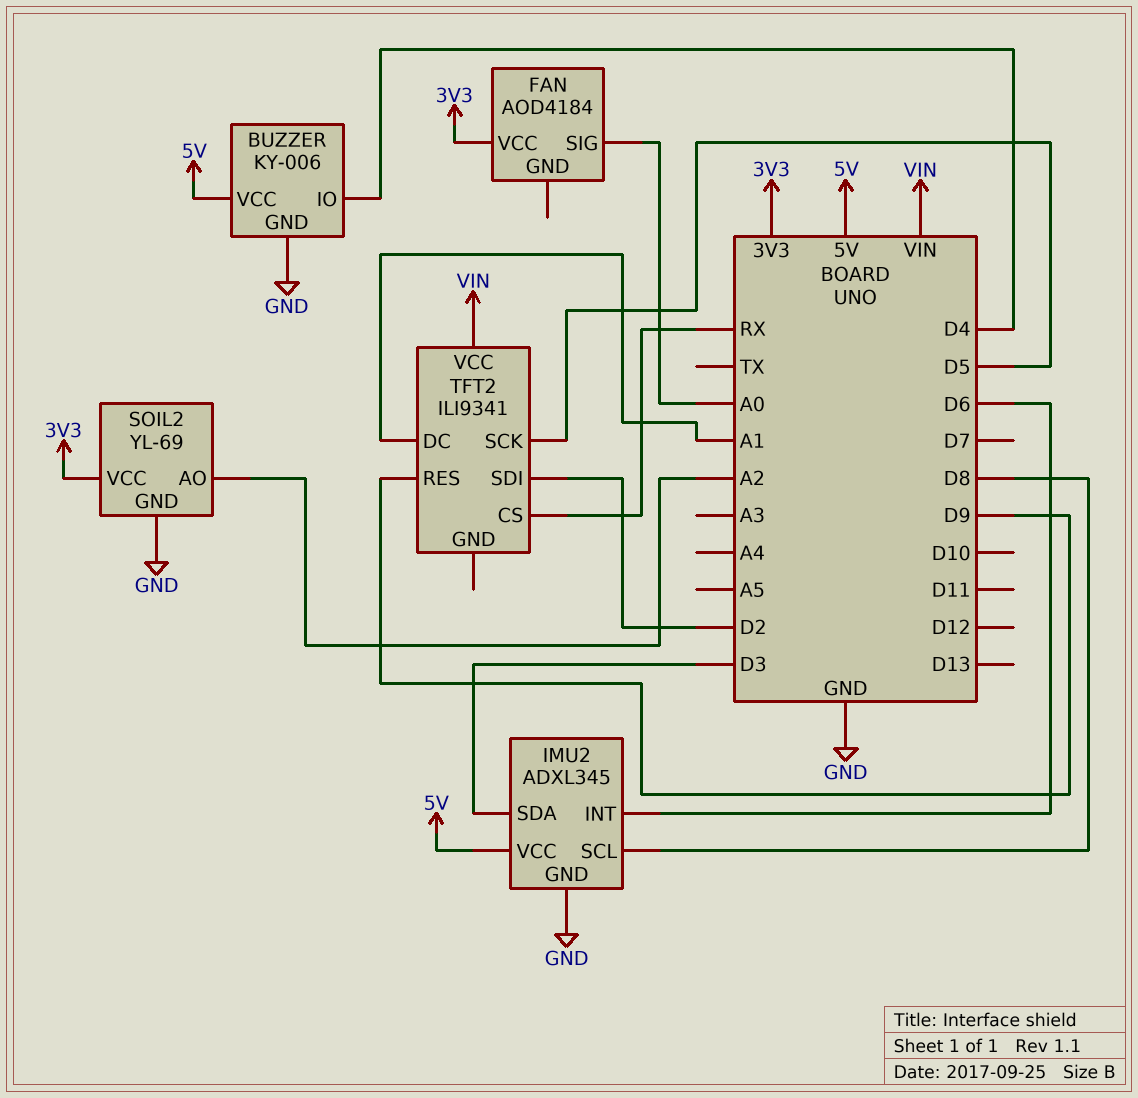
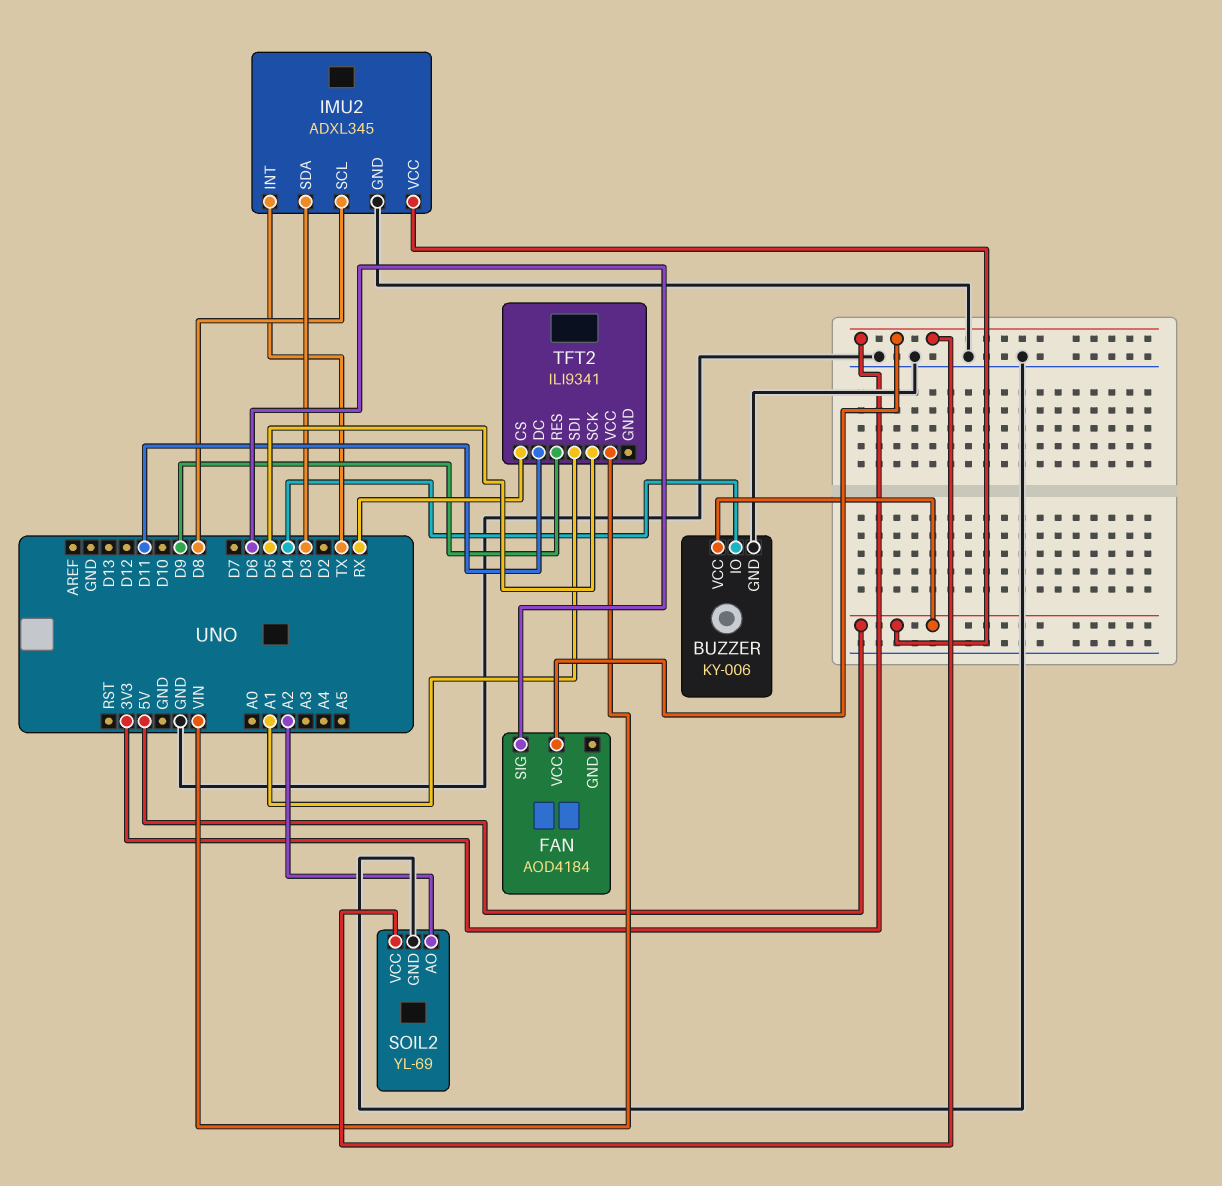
FAN pin SIG: A0 -> D6
IMU2 pin INT: D6 -> TX
TFT2 pin DC: A1 -> D11
TFT2 pin SDI: D2 -> A1

